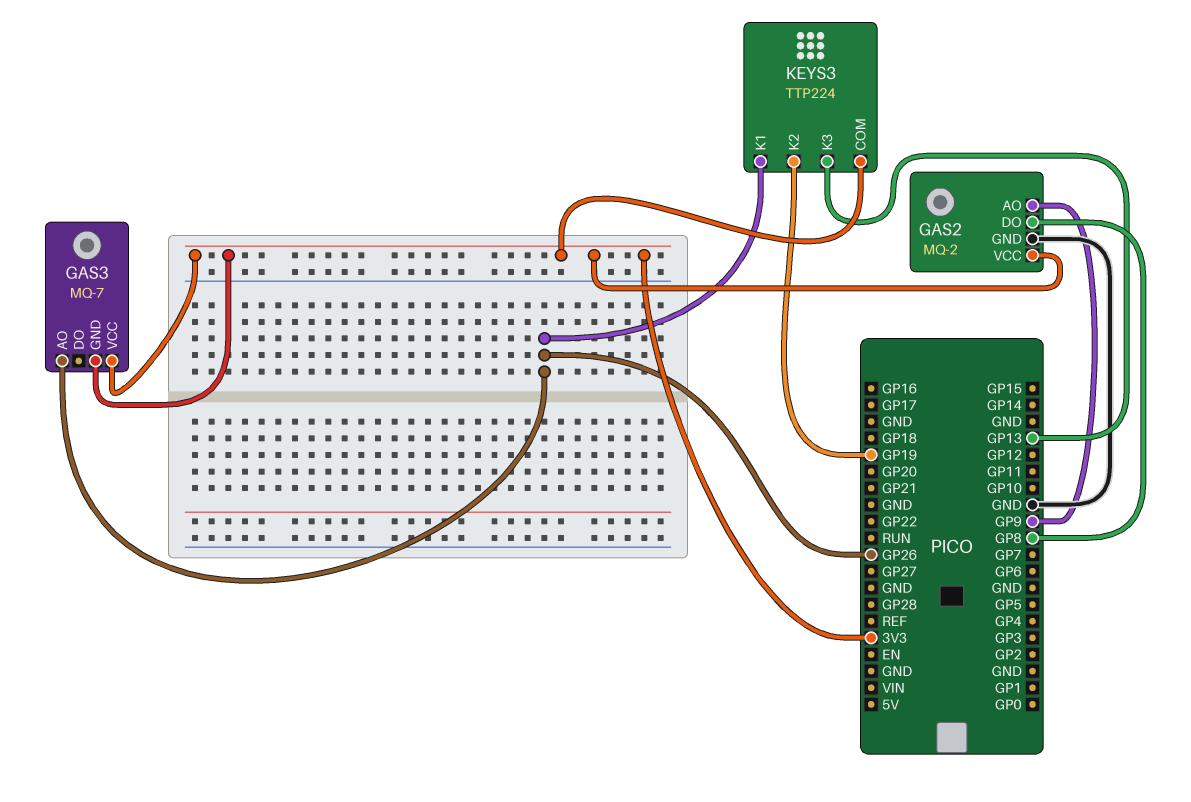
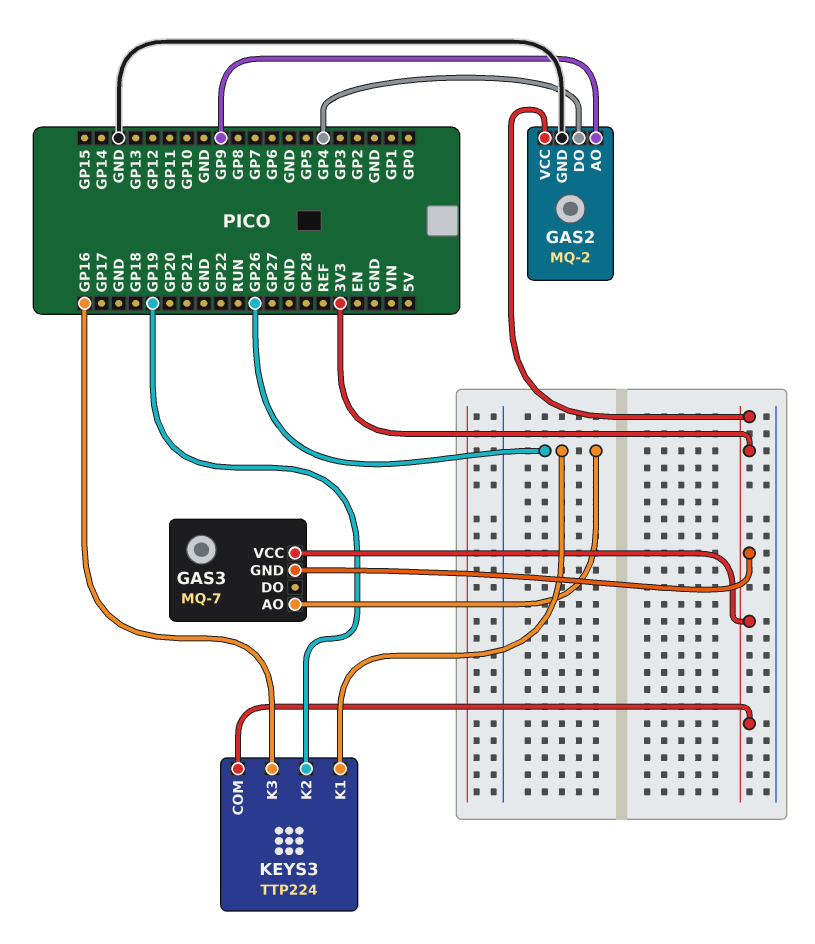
GAS2 pin DO: GP8 -> GP4
KEYS3 pin K3: GP13 -> GP16

